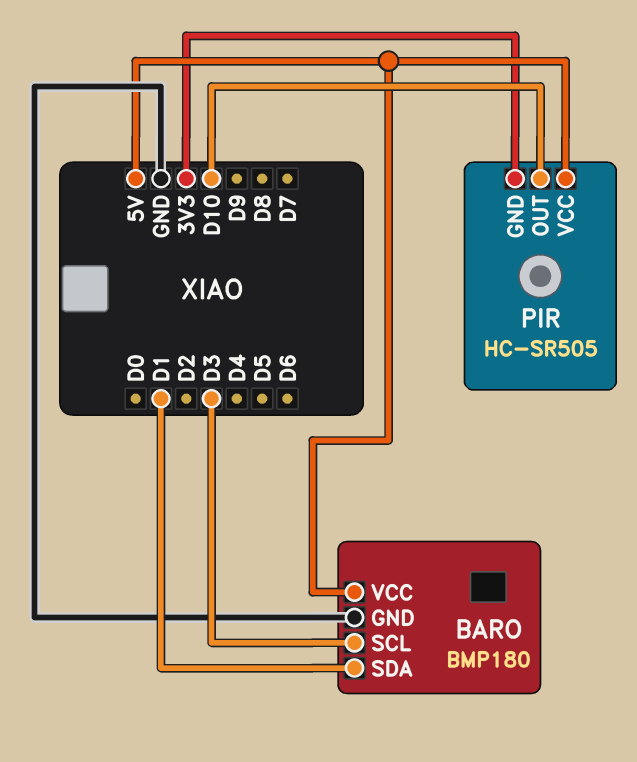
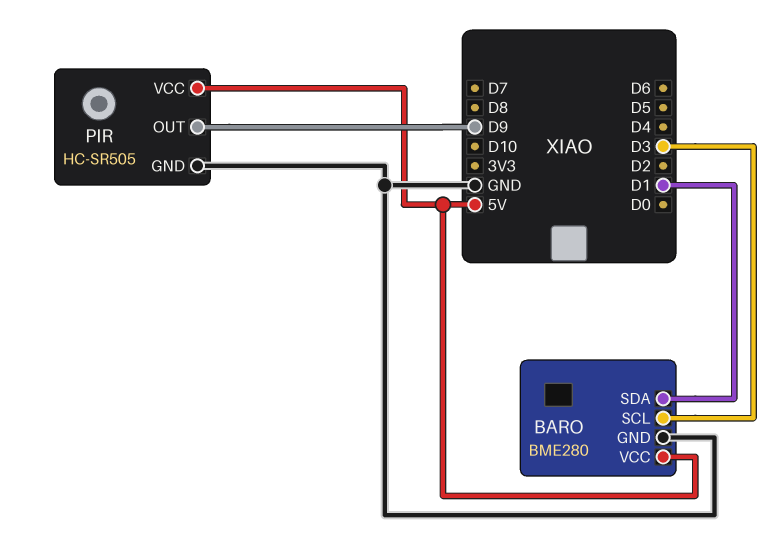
BARO: BMP180 -> BME280
PIR pin GND: 3V3 -> GND
PIR pin OUT: D10 -> D9

